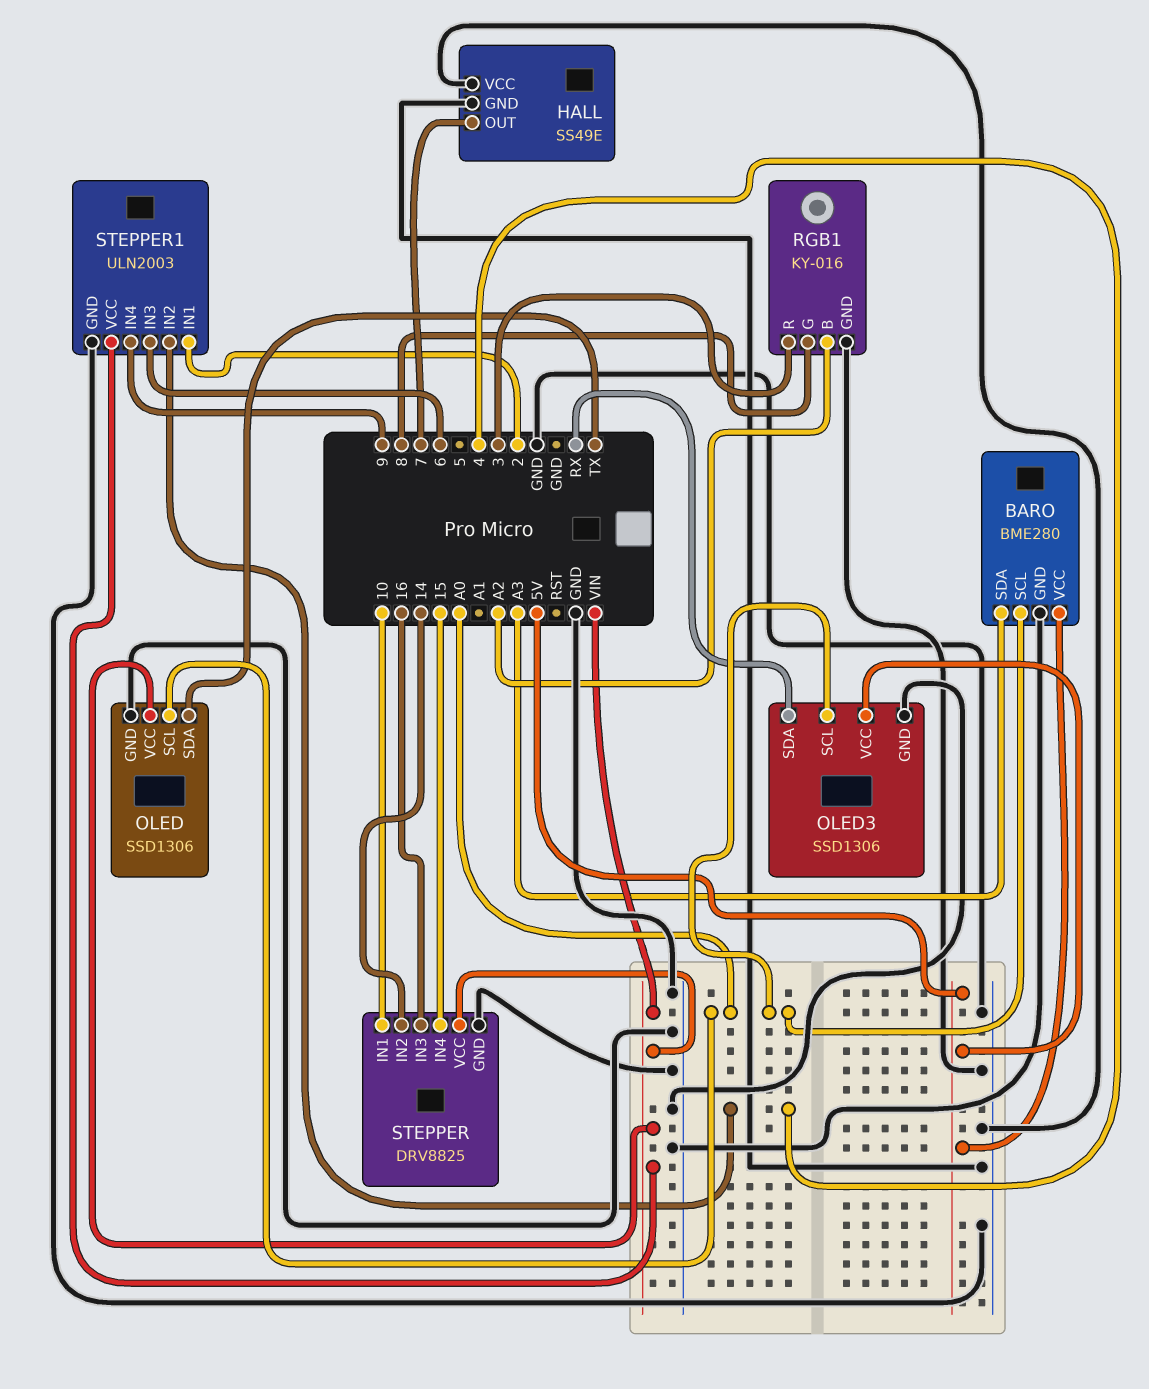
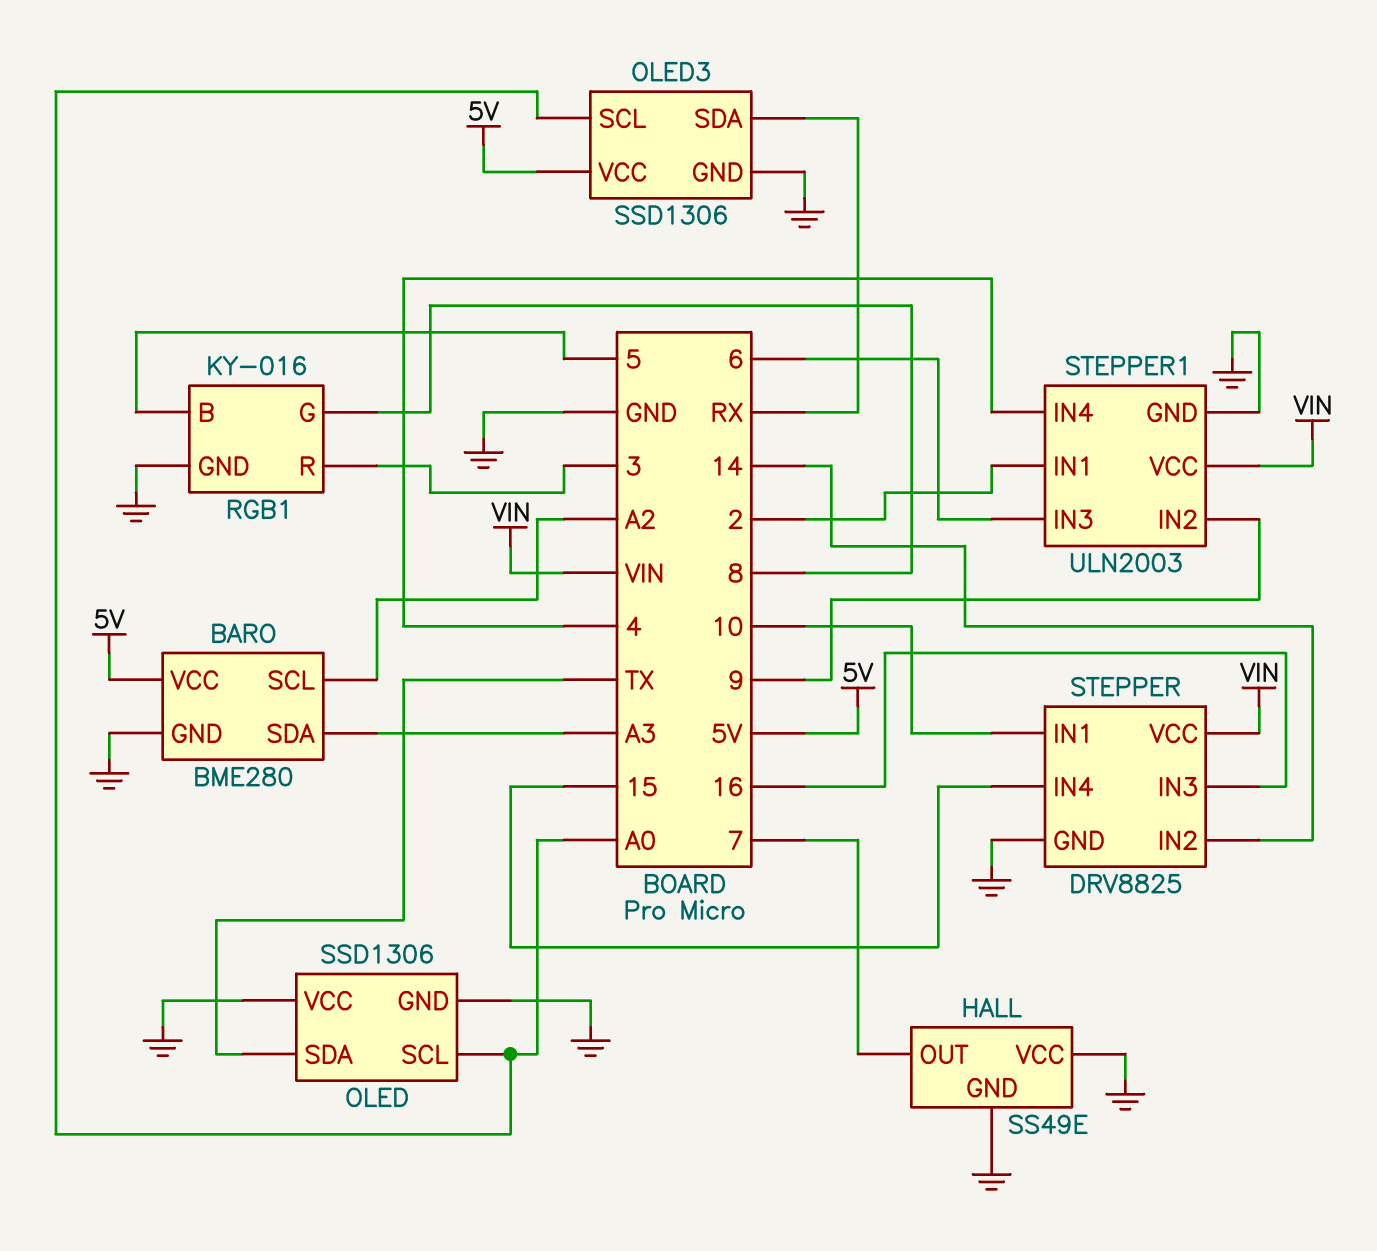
BARO pin SCL: A0 -> A2
OLED pin VCC: VIN -> GND
RGB1 pin B: A2 -> 5
STEPPER1 pin IN2: 4 -> 9
STEPPER1 pin IN4: 9 -> 4

